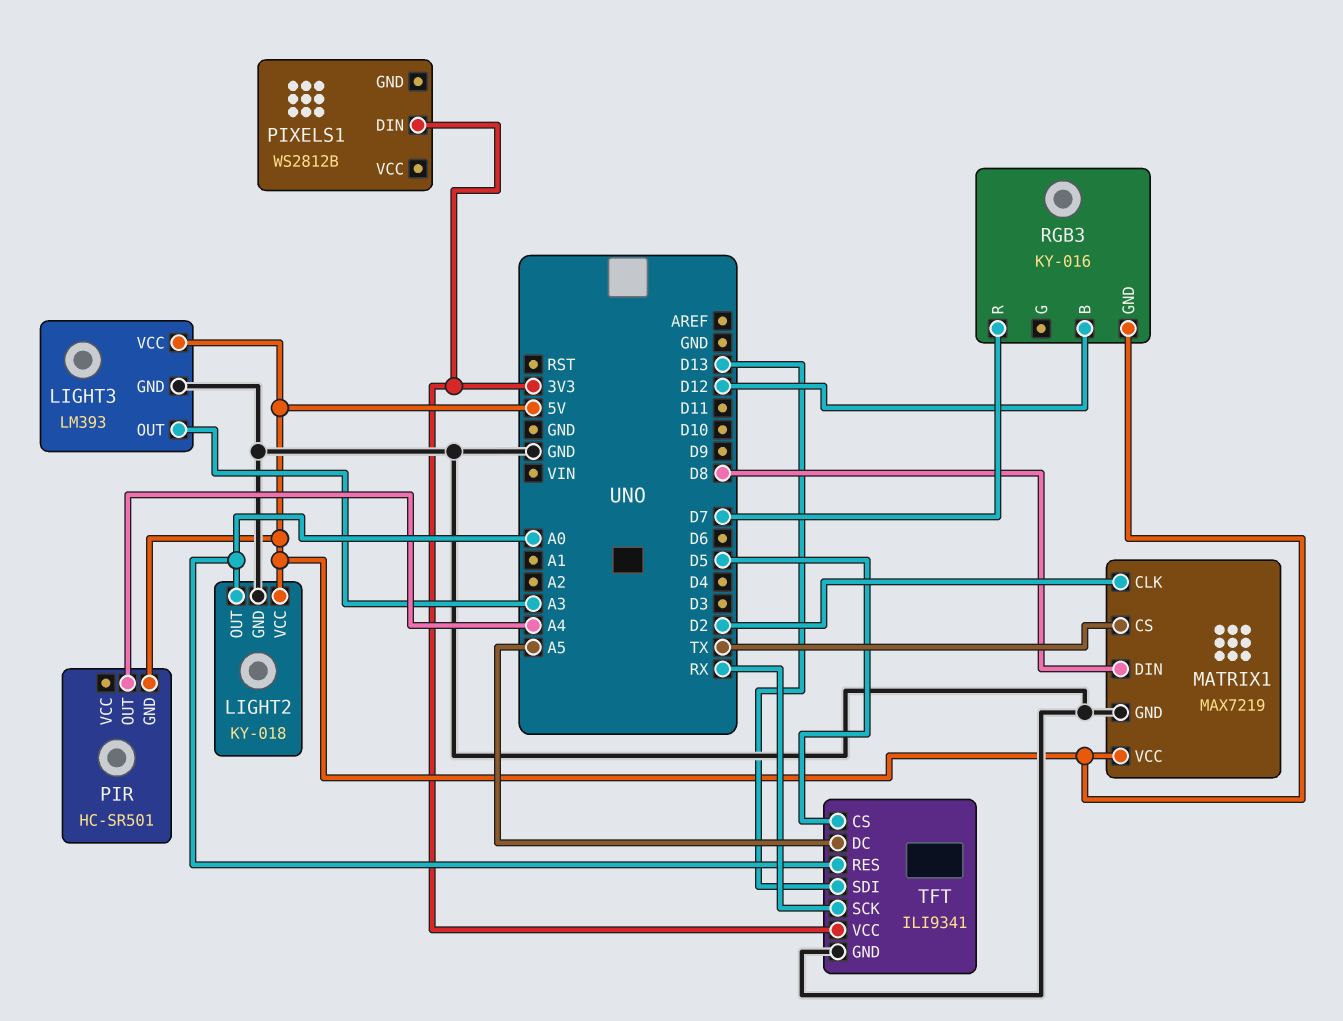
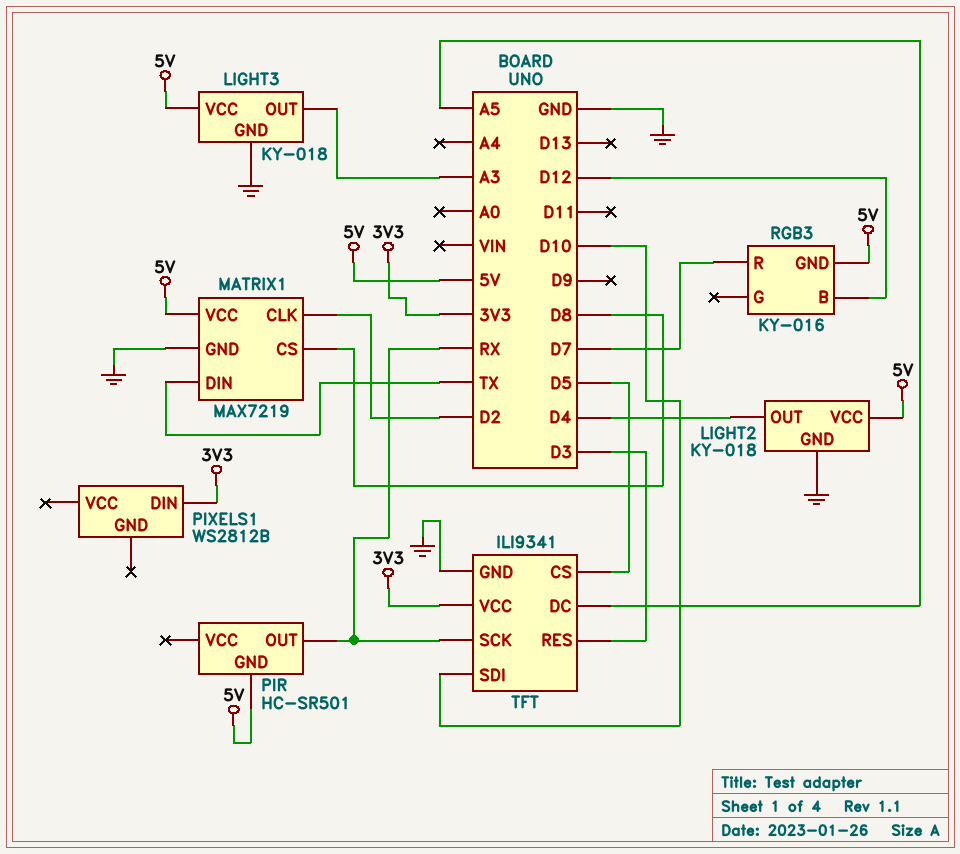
LIGHT2 pin OUT: A0 -> D4
LIGHT3: LM393 -> KY-018
MATRIX1 pin CS: TX -> D8
MATRIX1 pin DIN: D8 -> TX
PIR pin OUT: A4 -> RX
TFT pin RES: A0 -> D3
TFT pin SDI: D13 -> D10

